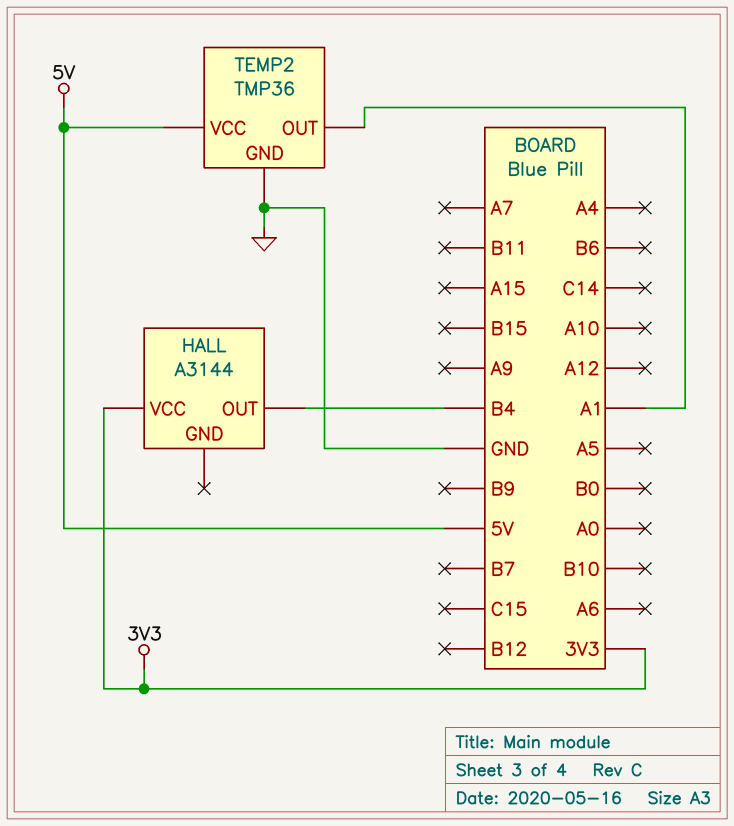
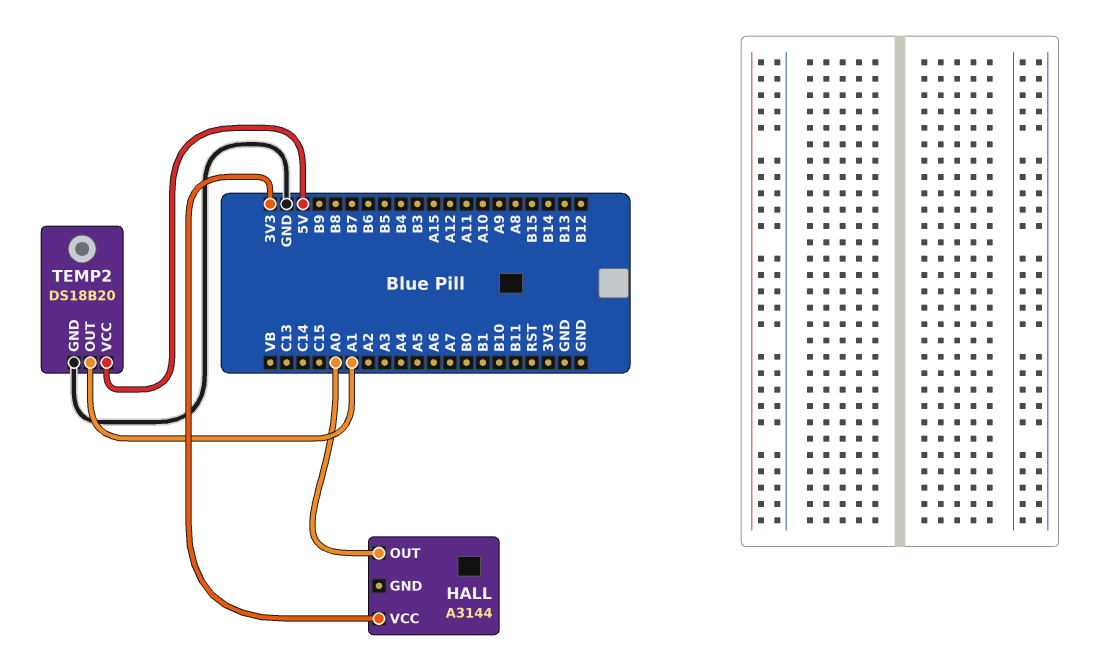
HALL pin OUT: B4 -> A0
TEMP2: TMP36 -> DS18B20

